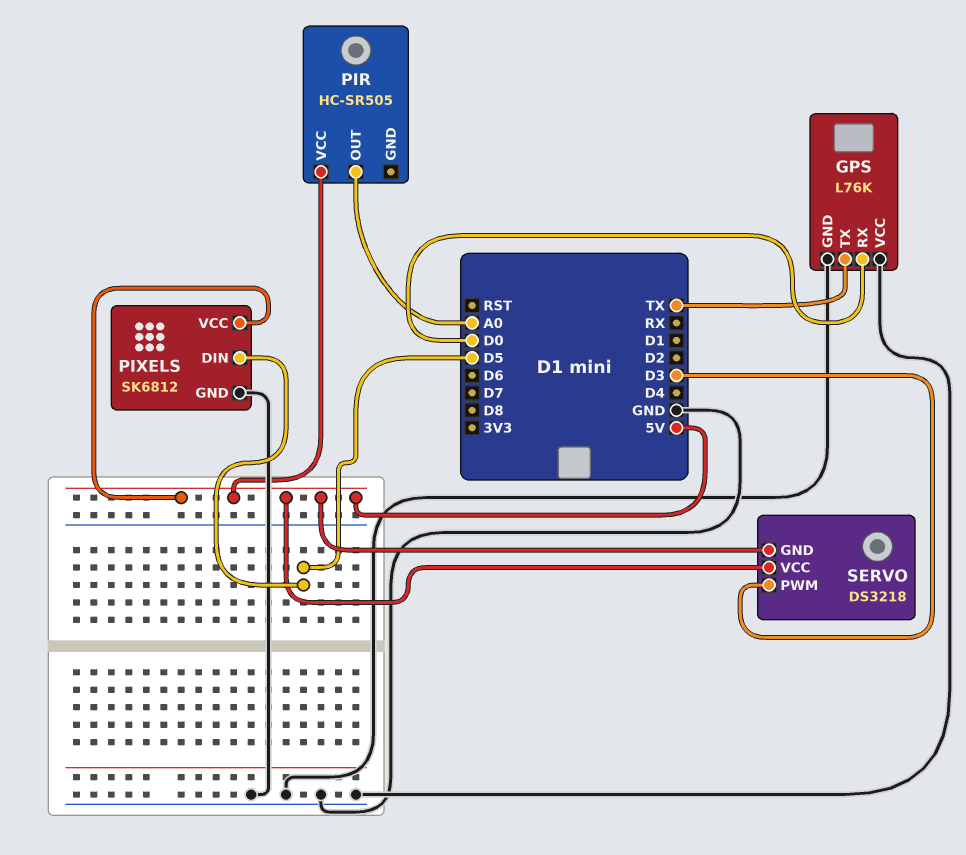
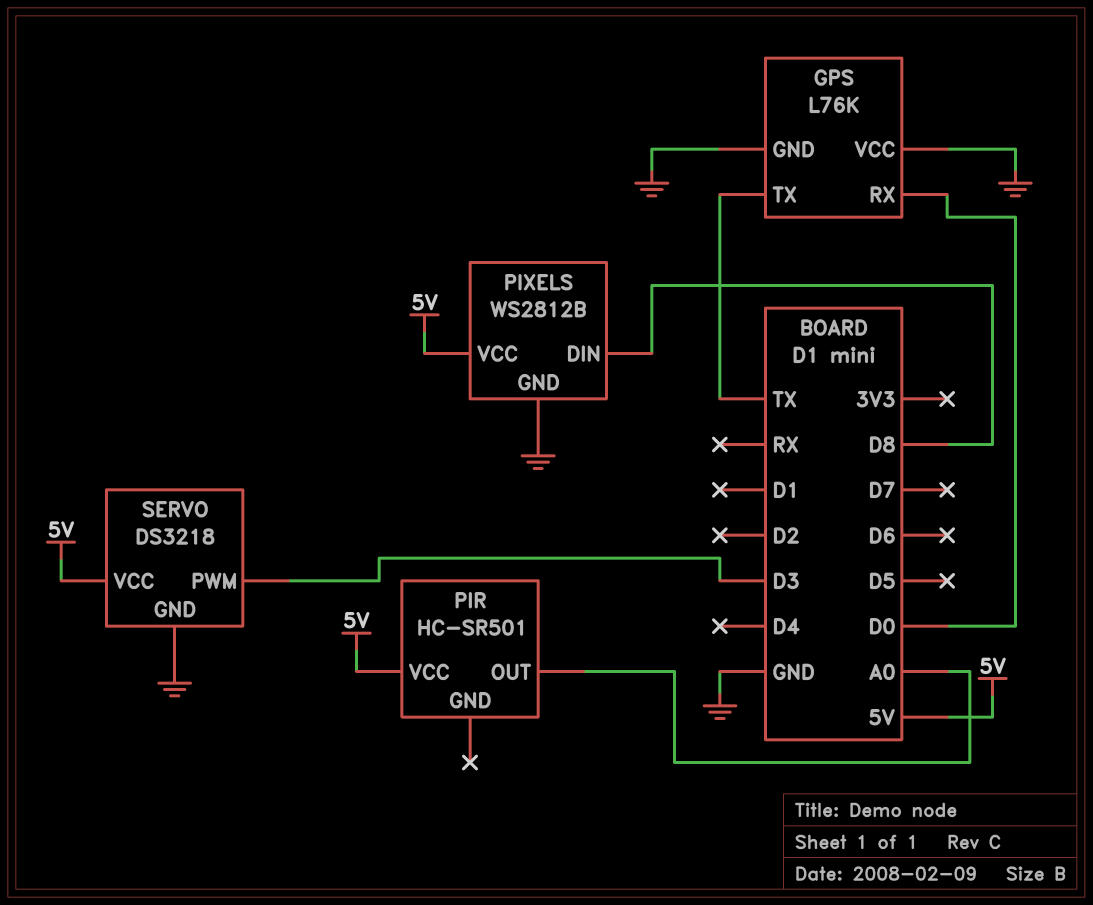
PIR: HC-SR505 -> HC-SR501
PIXELS: SK6812 -> WS2812B
PIXELS pin DIN: D5 -> D8
SERVO pin GND: 5V -> GND

